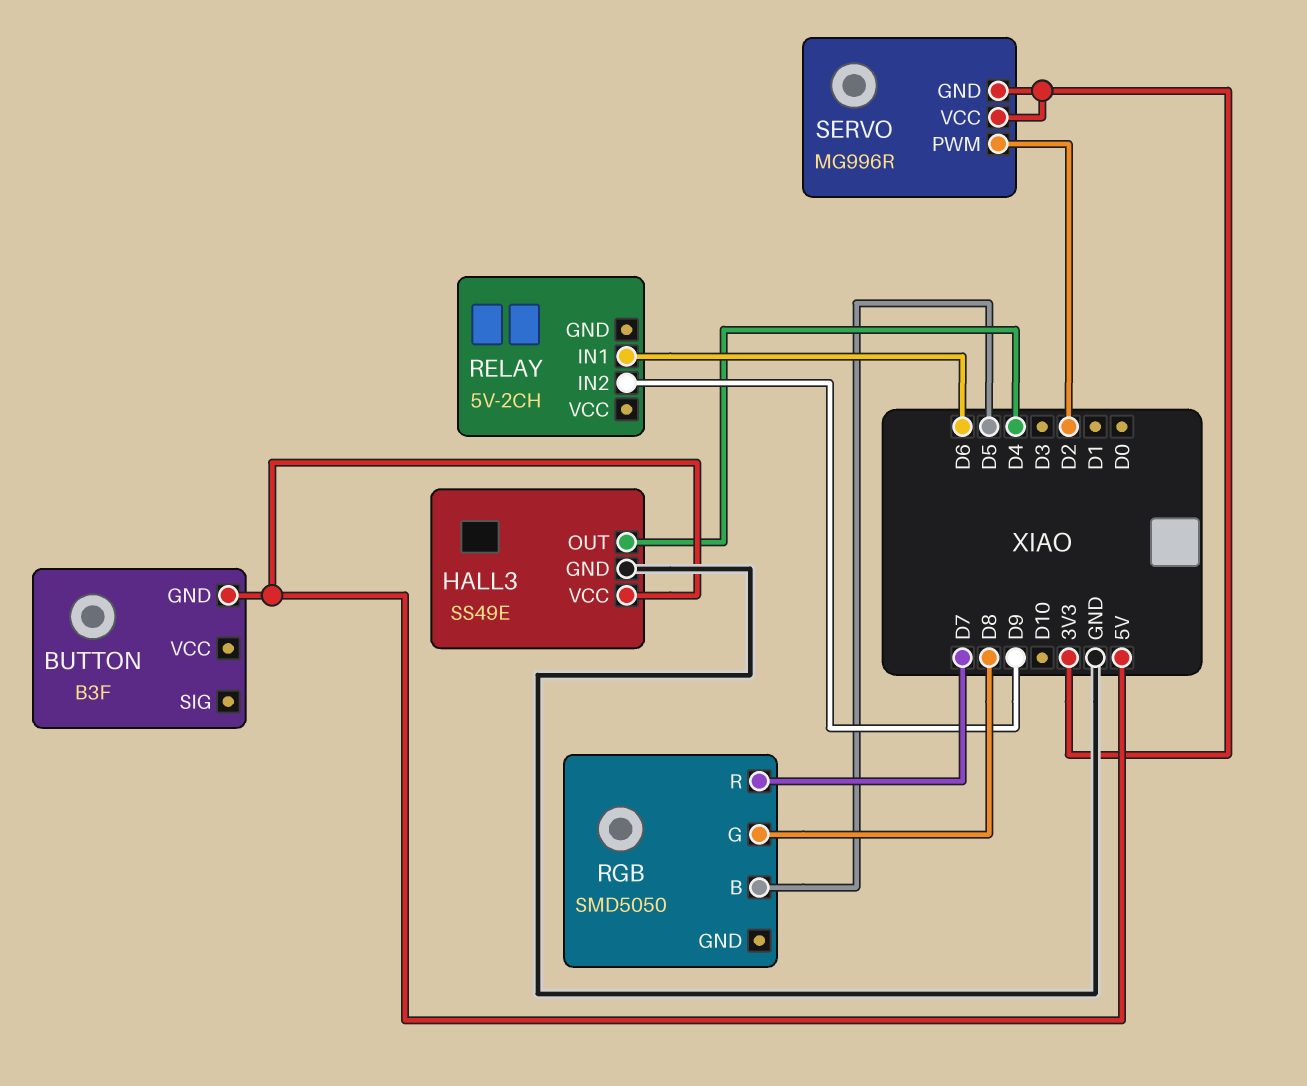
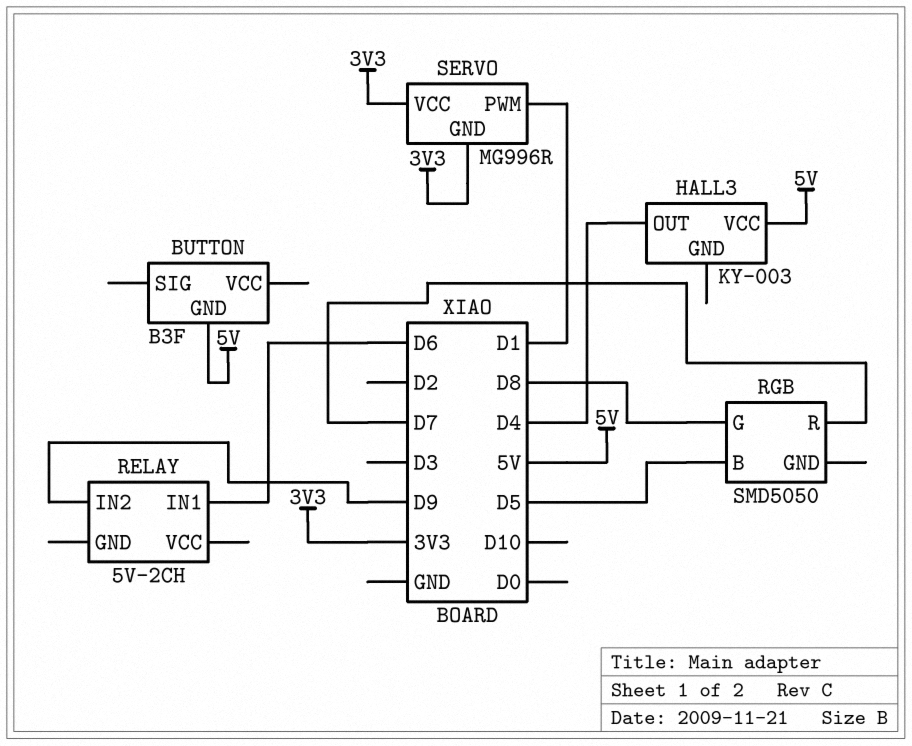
HALL3: SS49E -> KY-003
HALL3 pin GND: GND -> none
SERVO pin PWM: D2 -> D1

